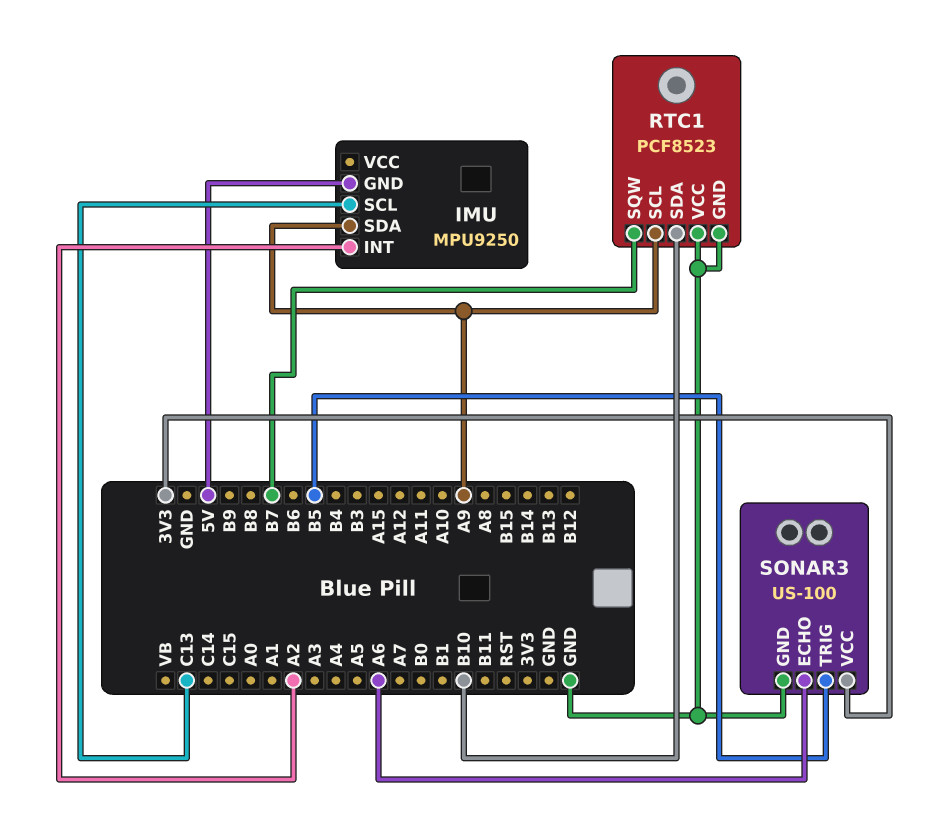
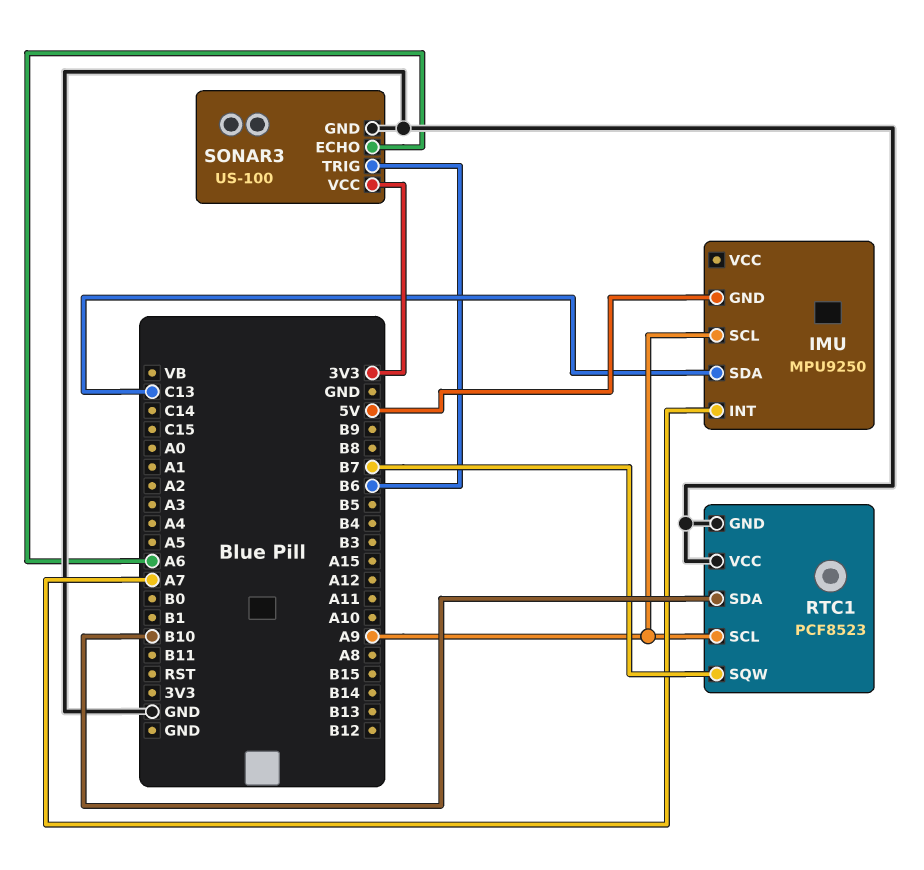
IMU pin INT: A2 -> A7
IMU pin SCL: C13 -> A9
IMU pin SDA: A9 -> C13
SONAR3 pin TRIG: B5 -> B6

